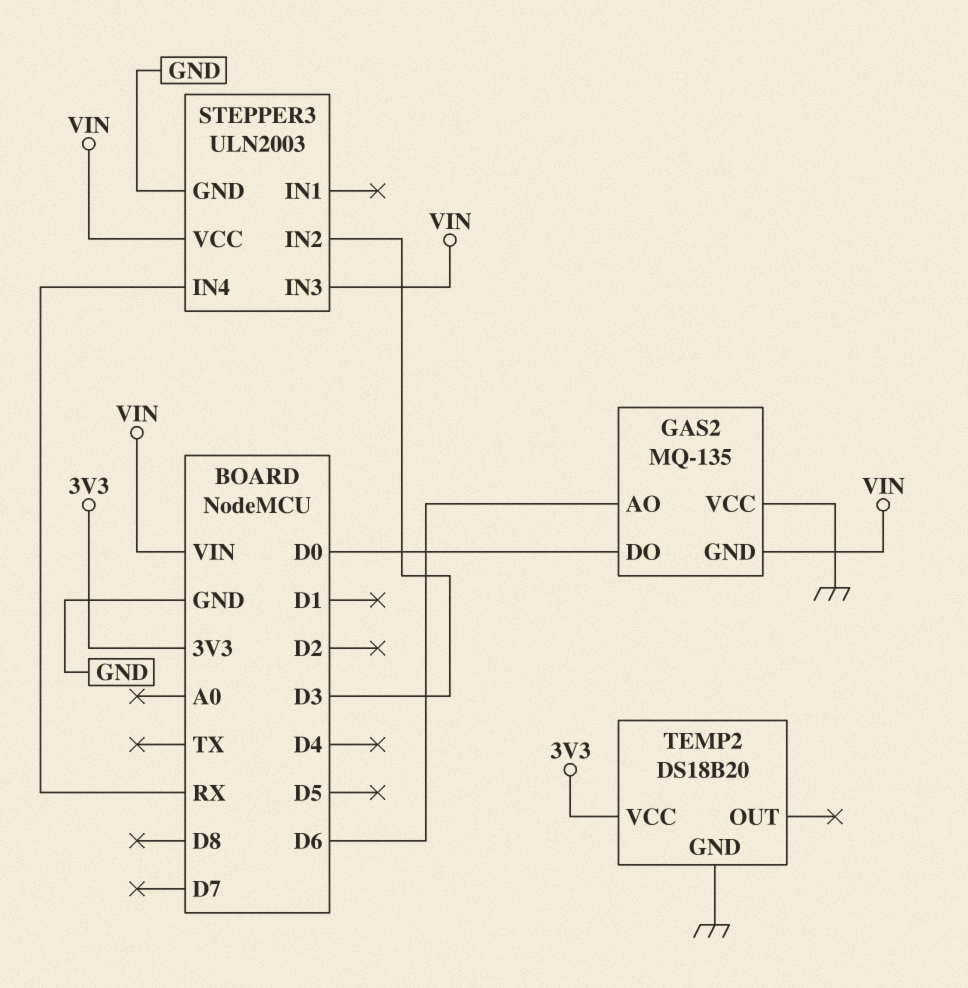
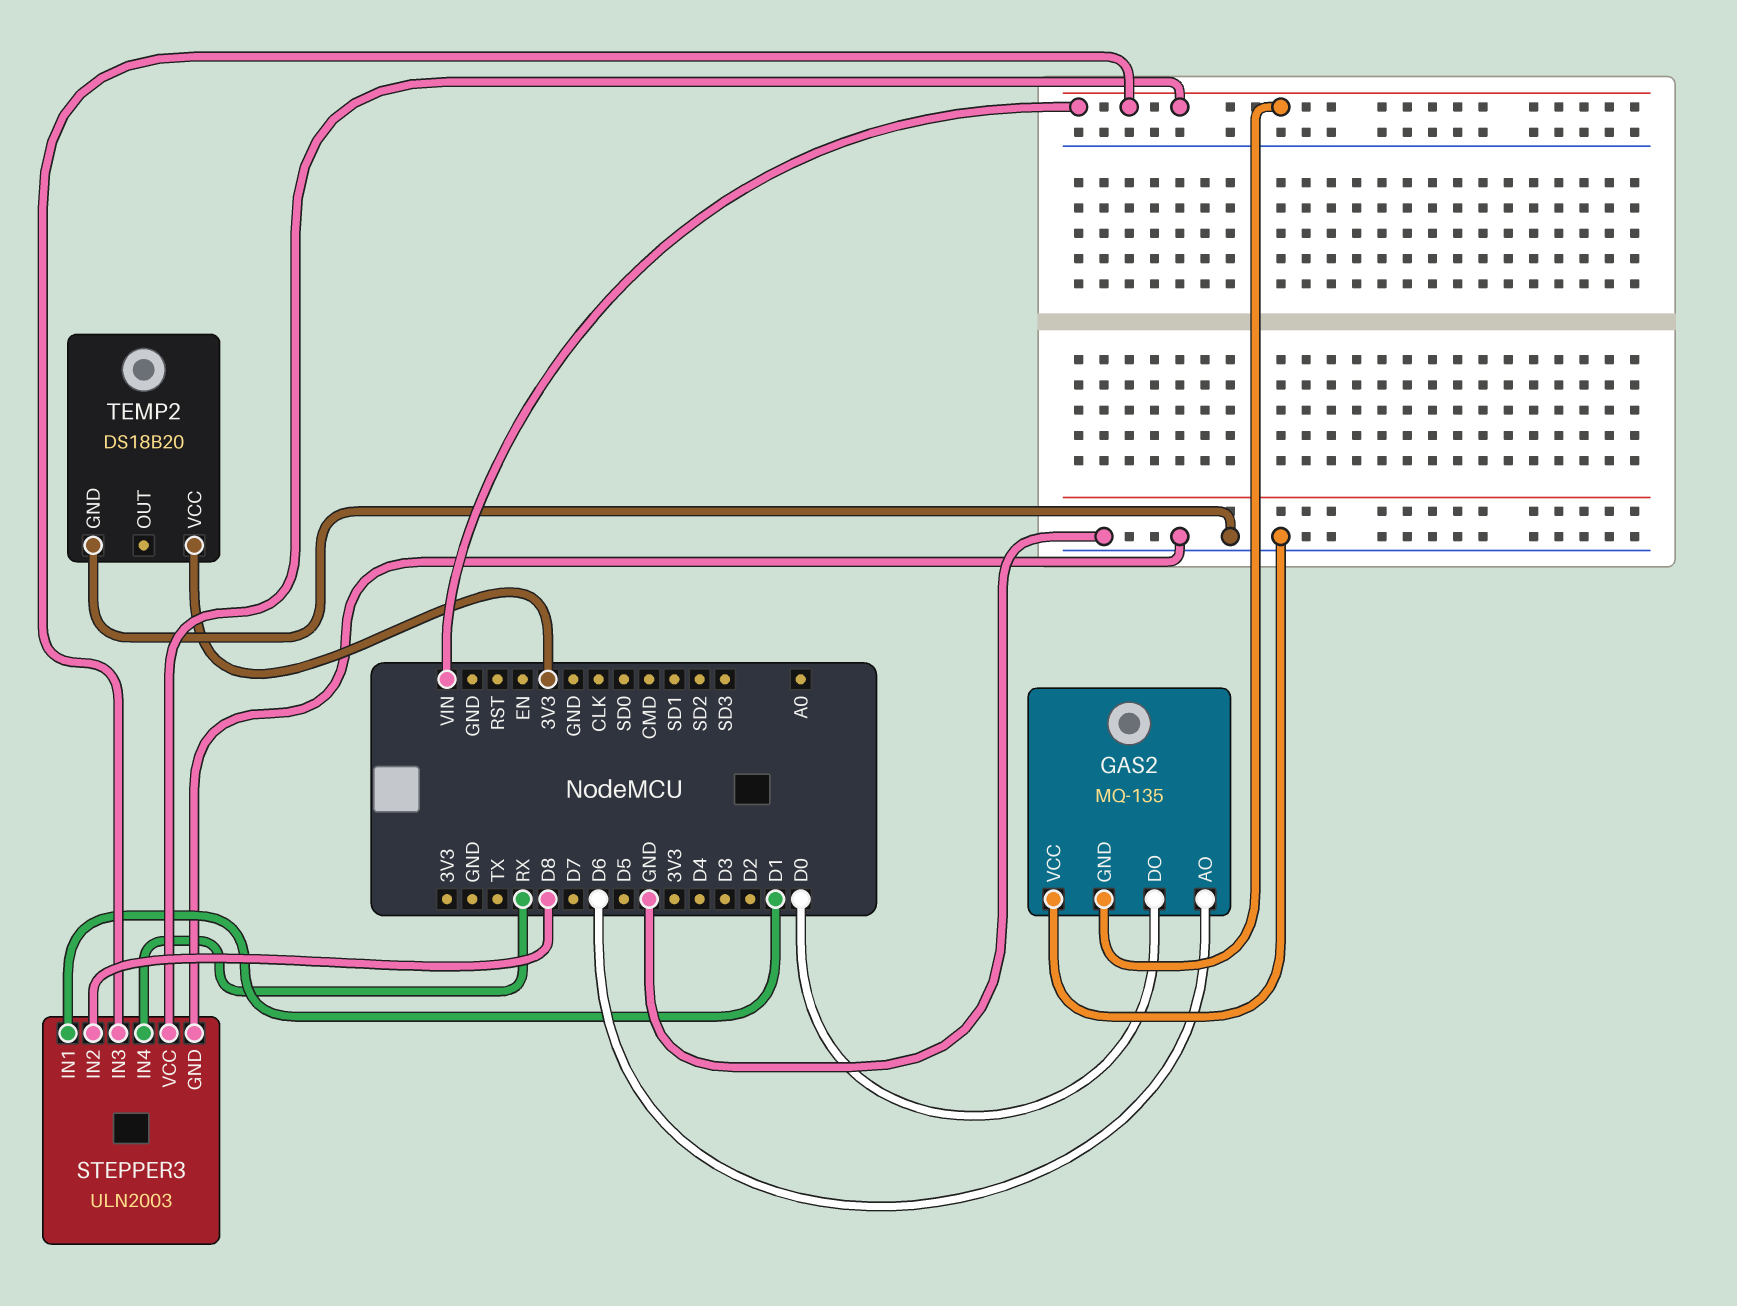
STEPPER3 pin IN1: none -> D1
STEPPER3 pin IN2: D3 -> D8

